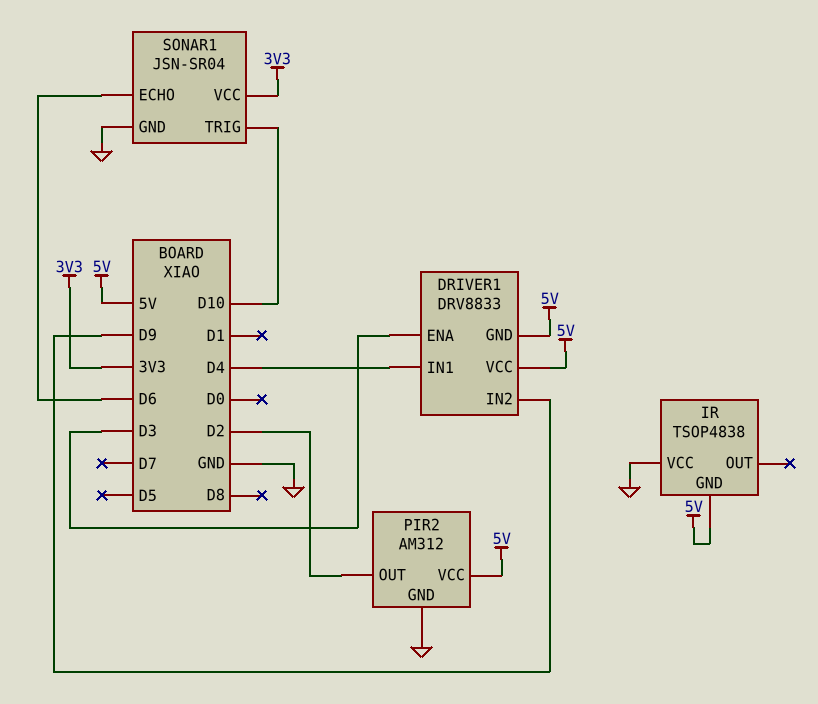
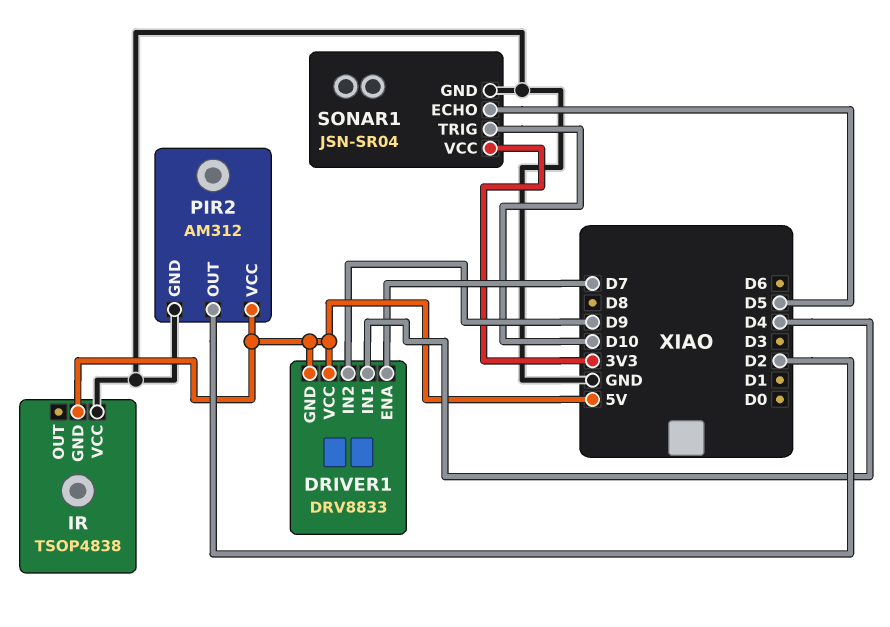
DRIVER1 pin ENA: D3 -> D7
SONAR1 pin ECHO: D6 -> D5

